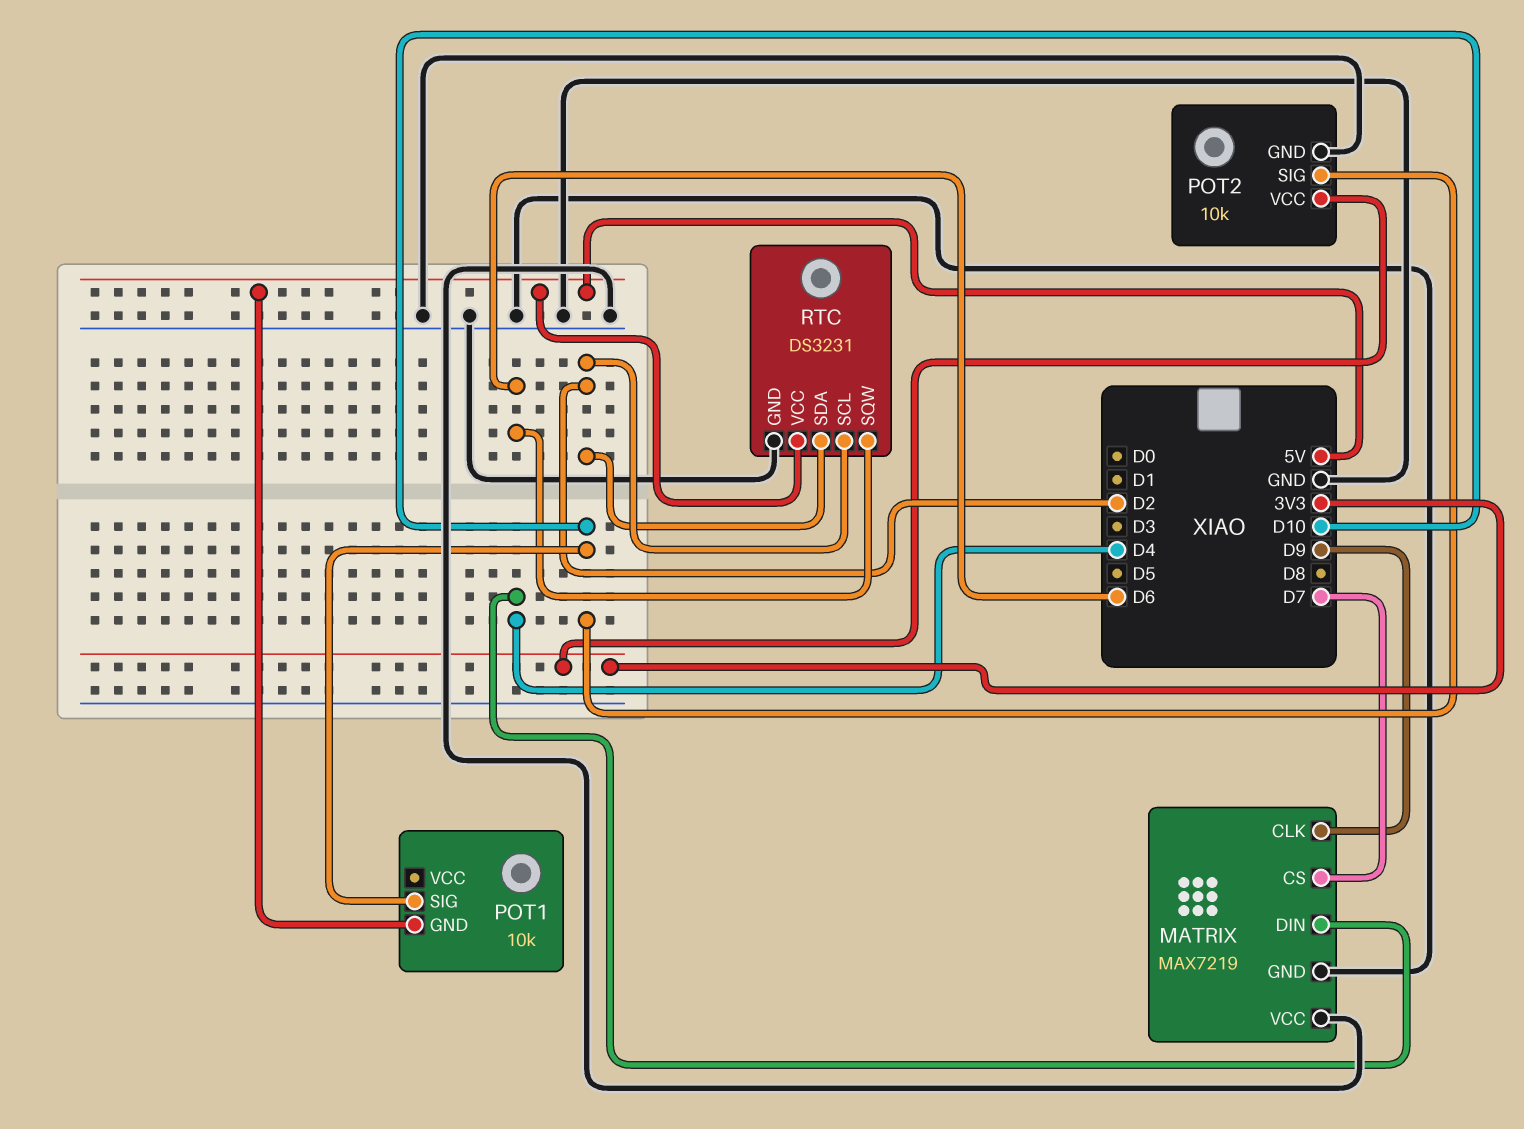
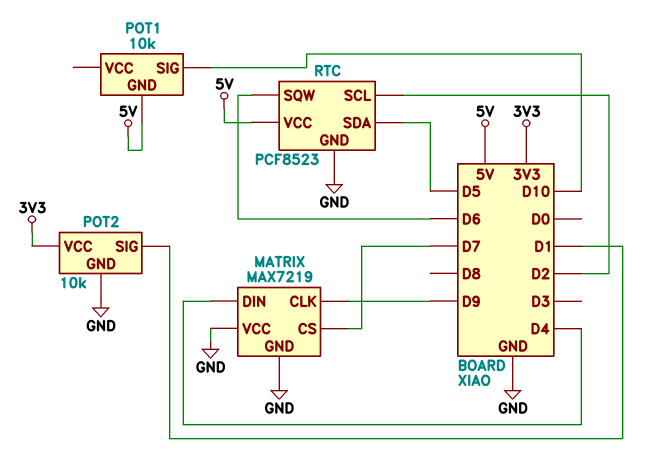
POT2 pin SIG: D10 -> D1
RTC: DS3231 -> PCF8523
RTC pin SDA: D2 -> D5

